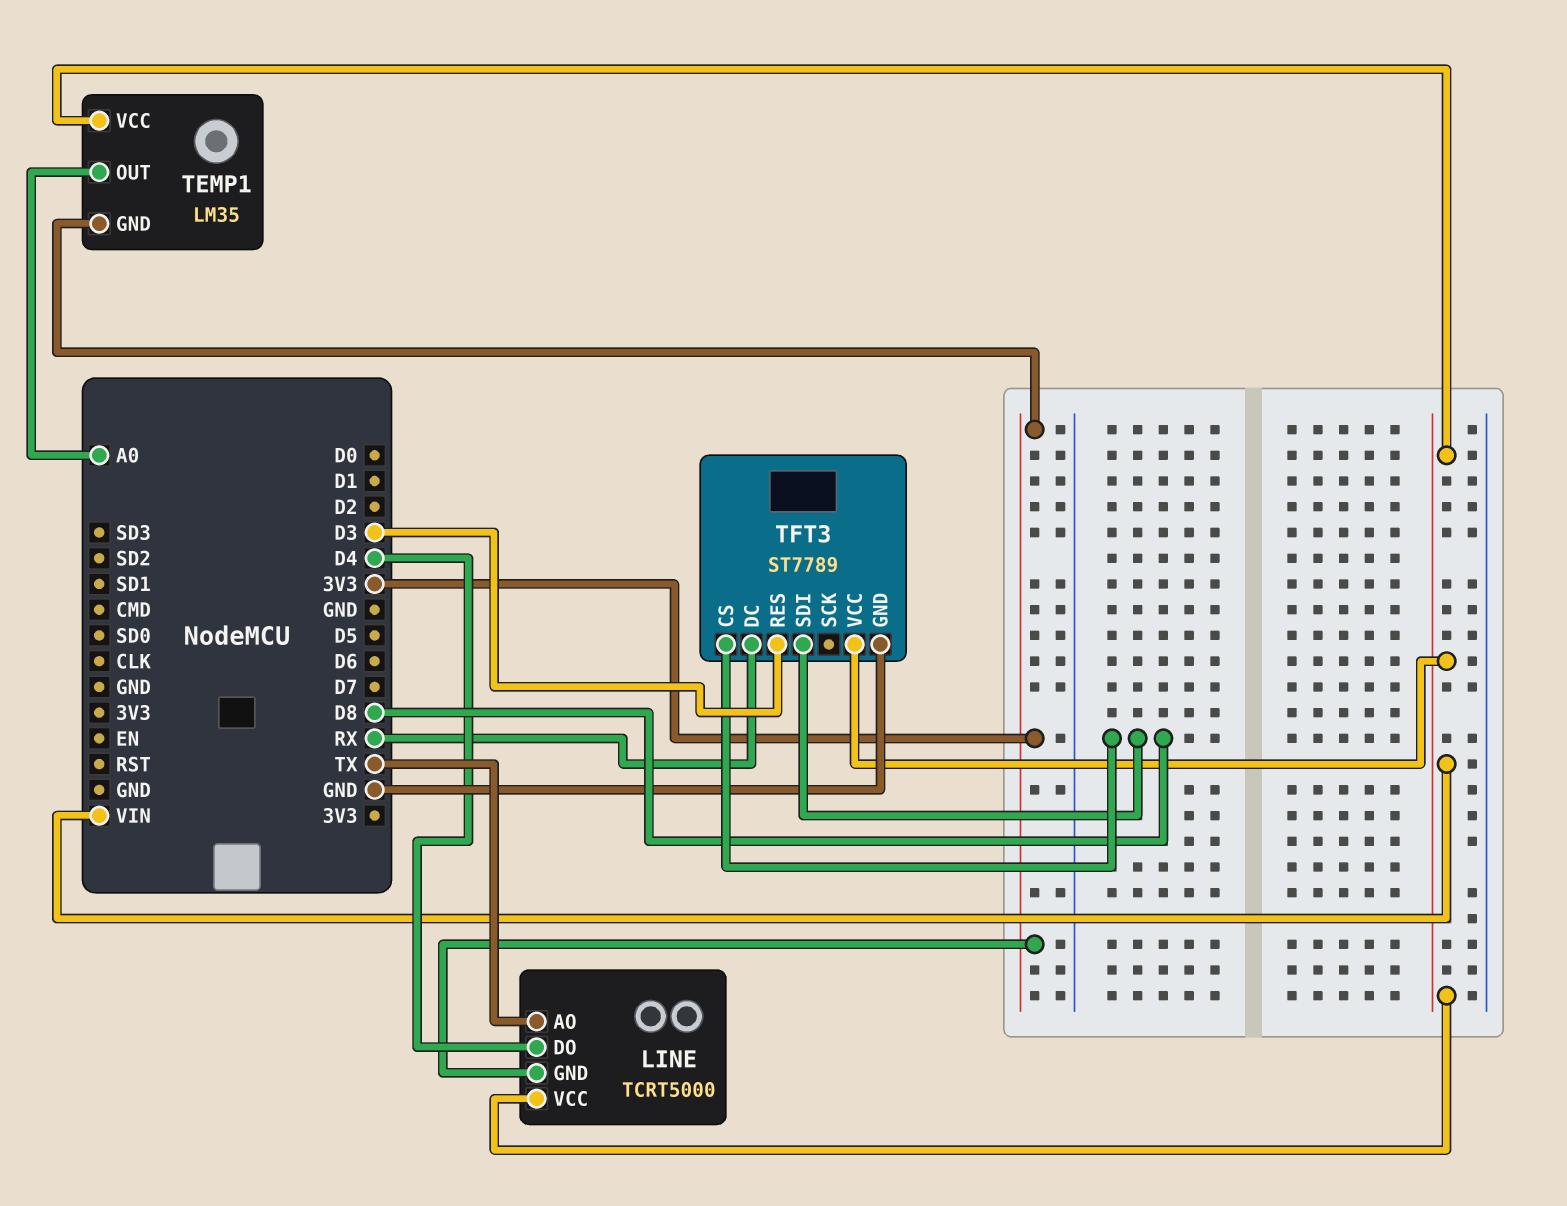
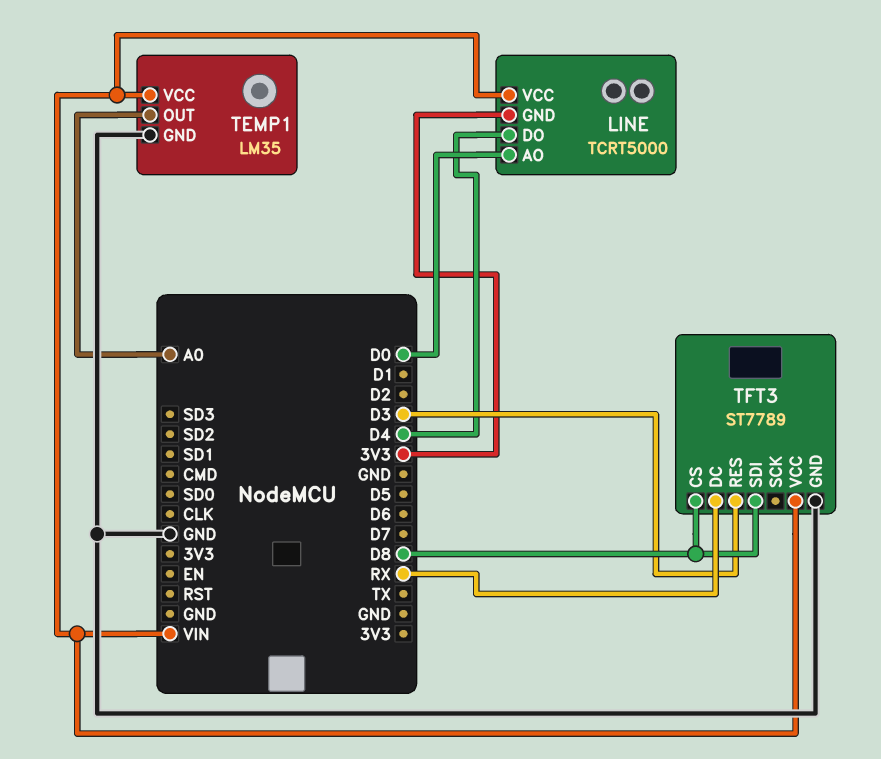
LINE pin AO: TX -> D0
TEMP1 pin GND: 3V3 -> GND

